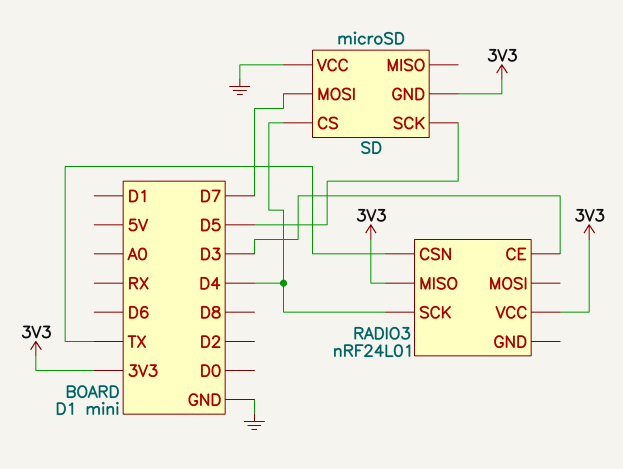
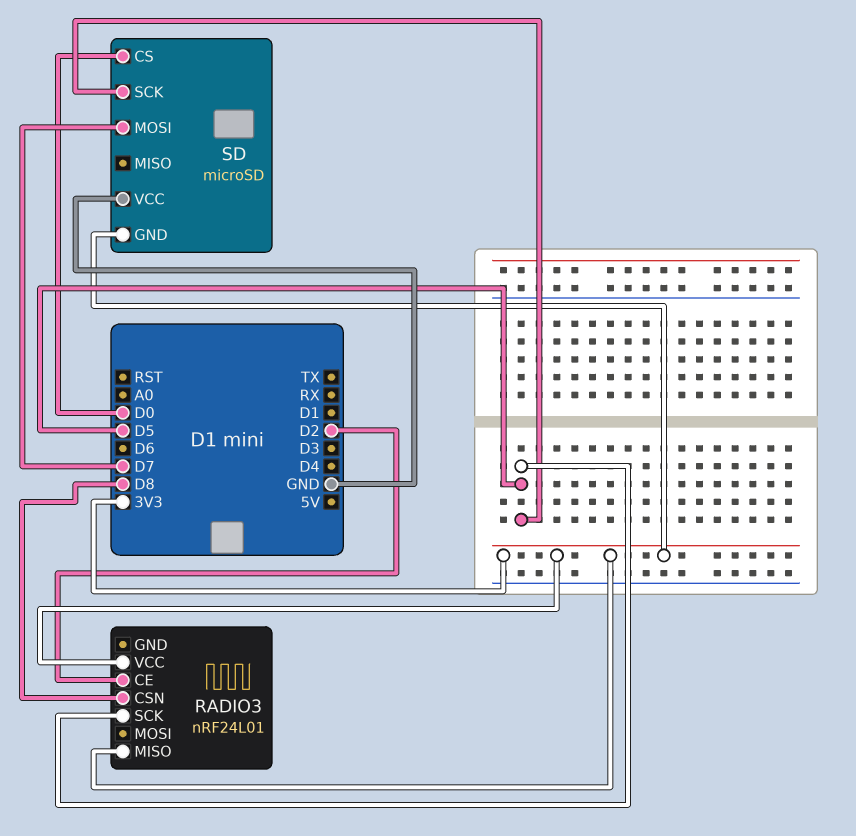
RADIO3 pin CE: D3 -> D2
RADIO3 pin CSN: TX -> D8
RADIO3 pin SCK: D4 -> D5
SD pin CS: D4 -> D0

